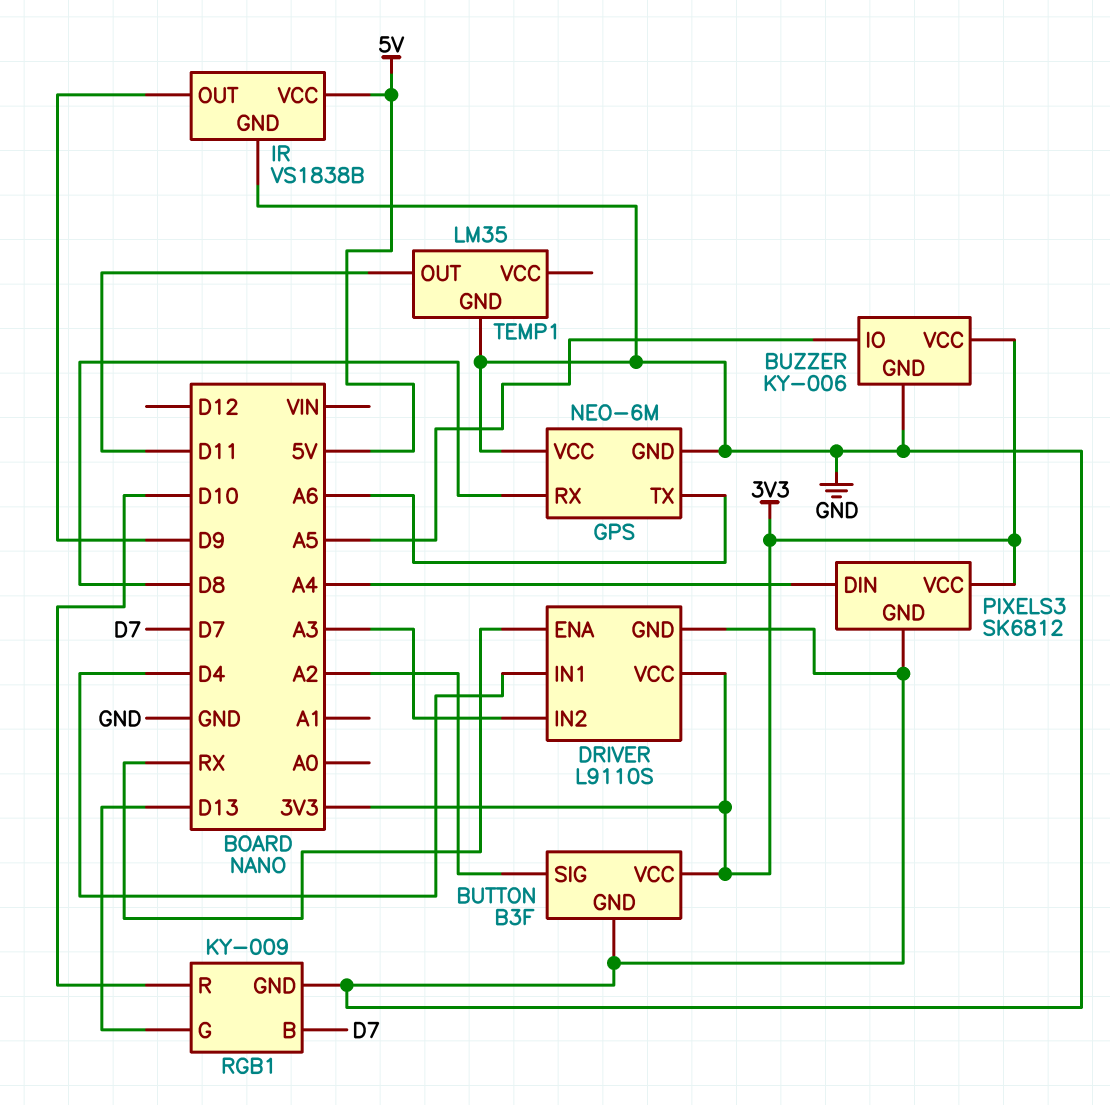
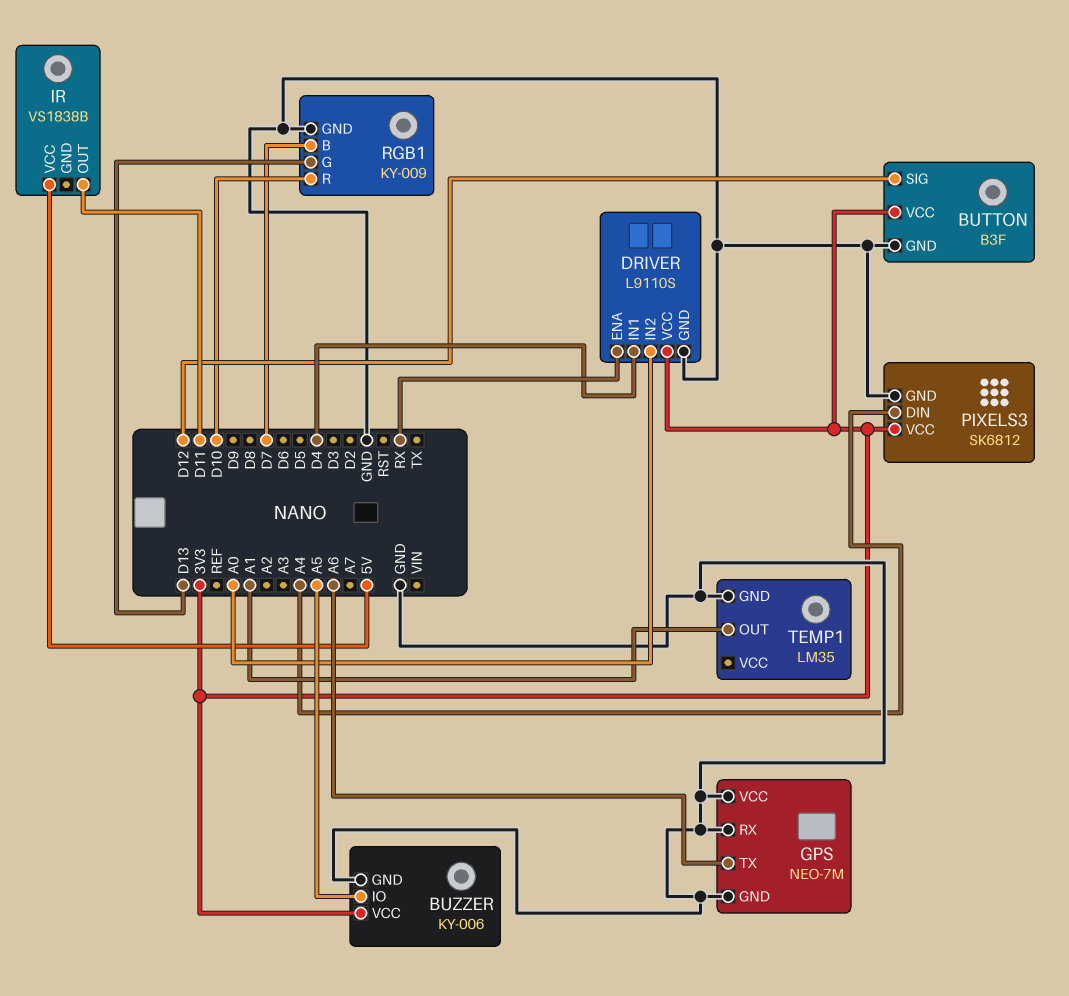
BUTTON pin SIG: A2 -> D12
DRIVER pin IN2: A3 -> A0
GPS: NEO-6M -> NEO-7M
GPS pin RX: D8 -> GND
IR pin GND: GND -> none
IR pin OUT: D9 -> D11
TEMP1 pin OUT: D11 -> A1

